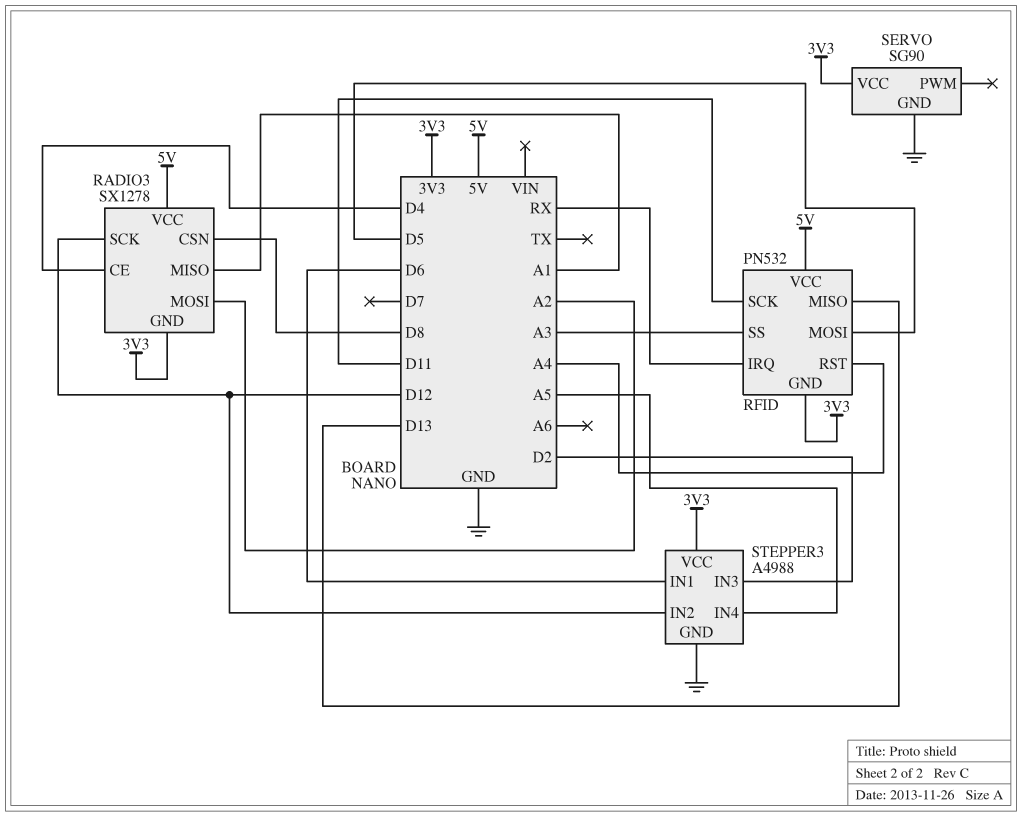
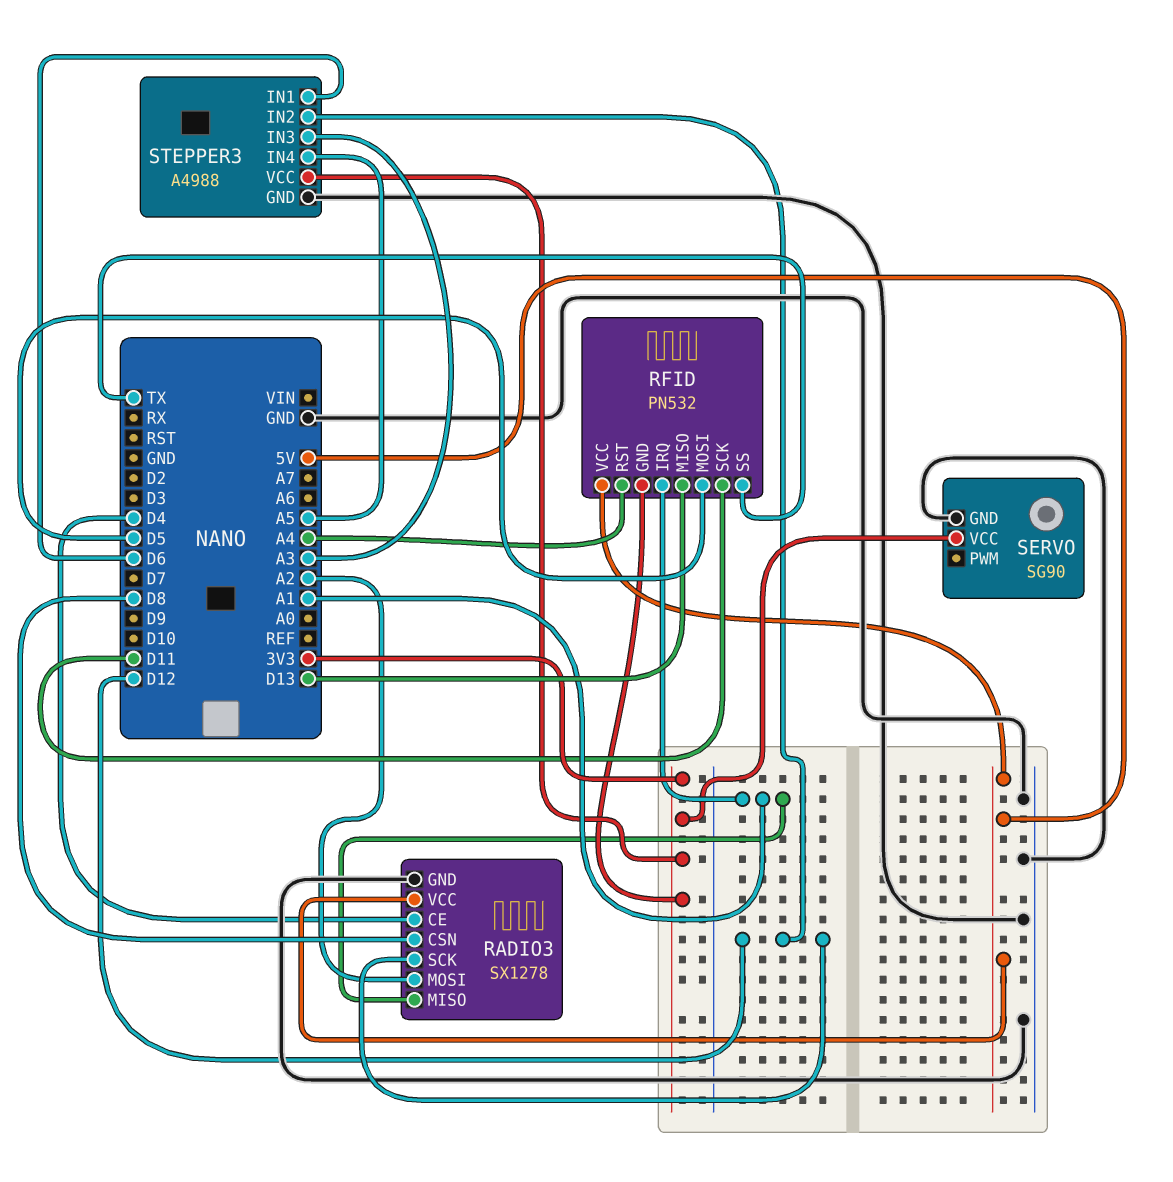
RADIO3 pin GND: 3V3 -> GND
RFID pin IRQ: RX -> A1
RFID pin SS: A3 -> TX
STEPPER3 pin IN3: D2 -> A3

